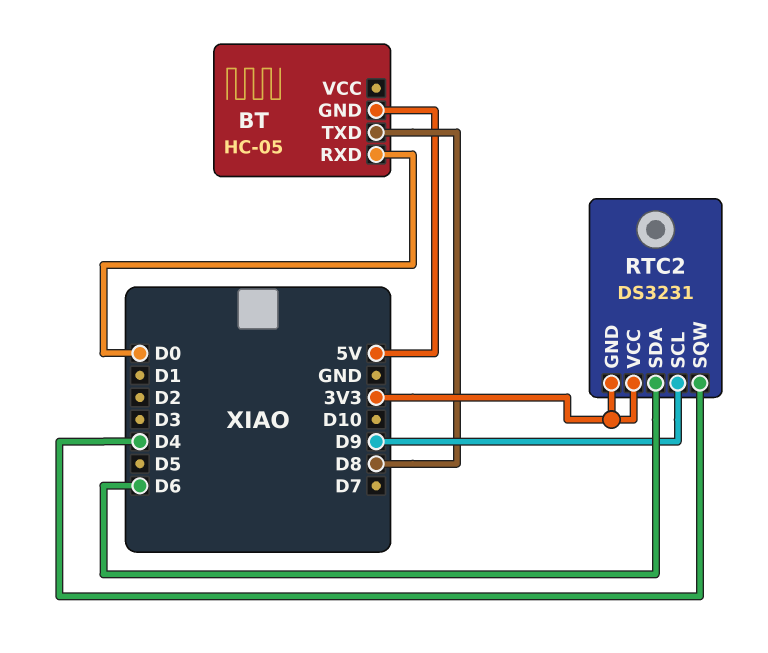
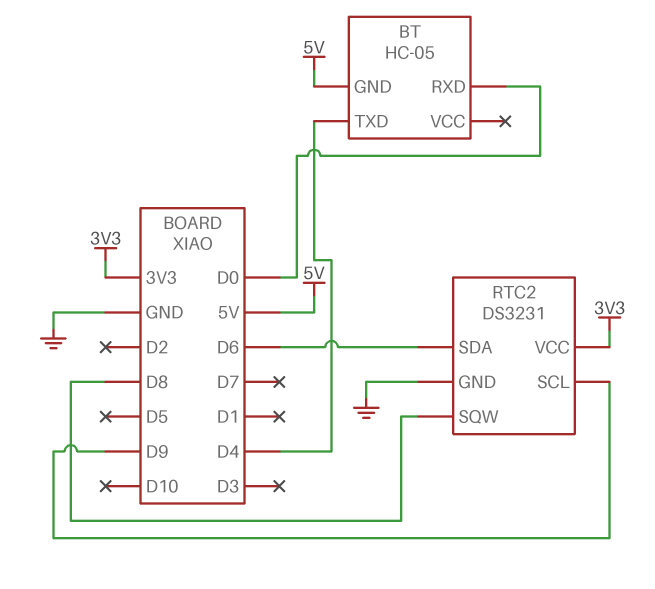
BT pin TXD: D8 -> D4
RTC2 pin GND: 3V3 -> GND
RTC2 pin SQW: D4 -> D8

